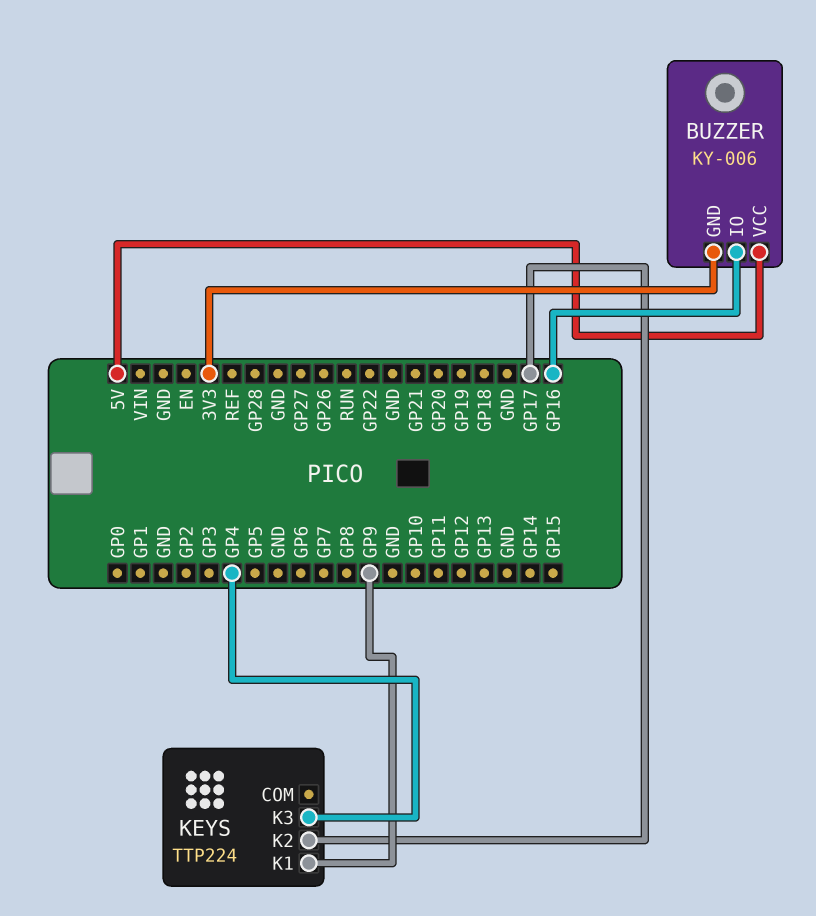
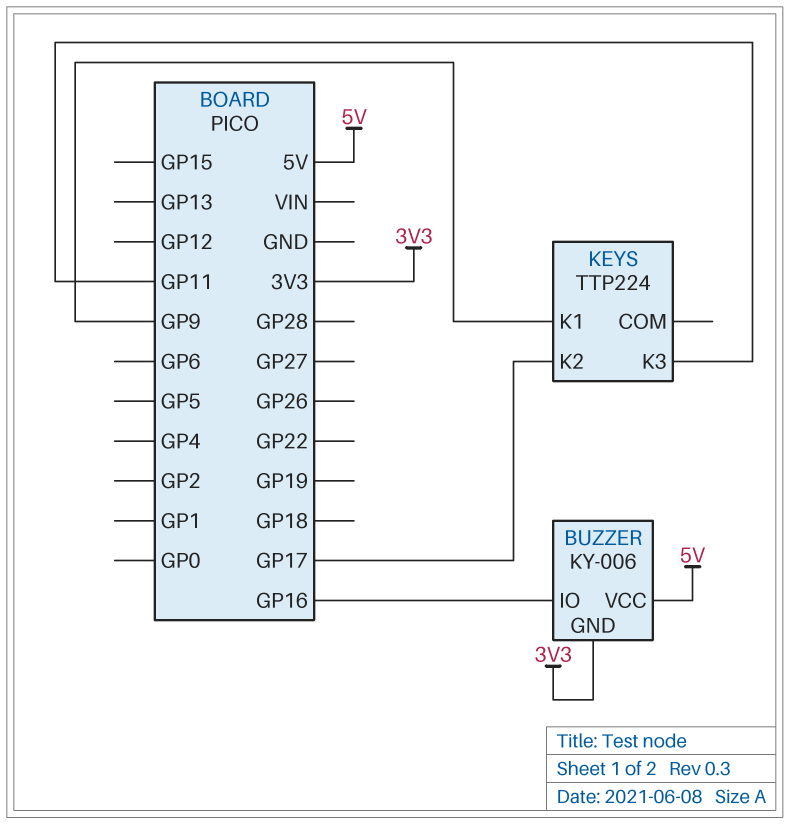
KEYS pin K3: GP4 -> GP11

